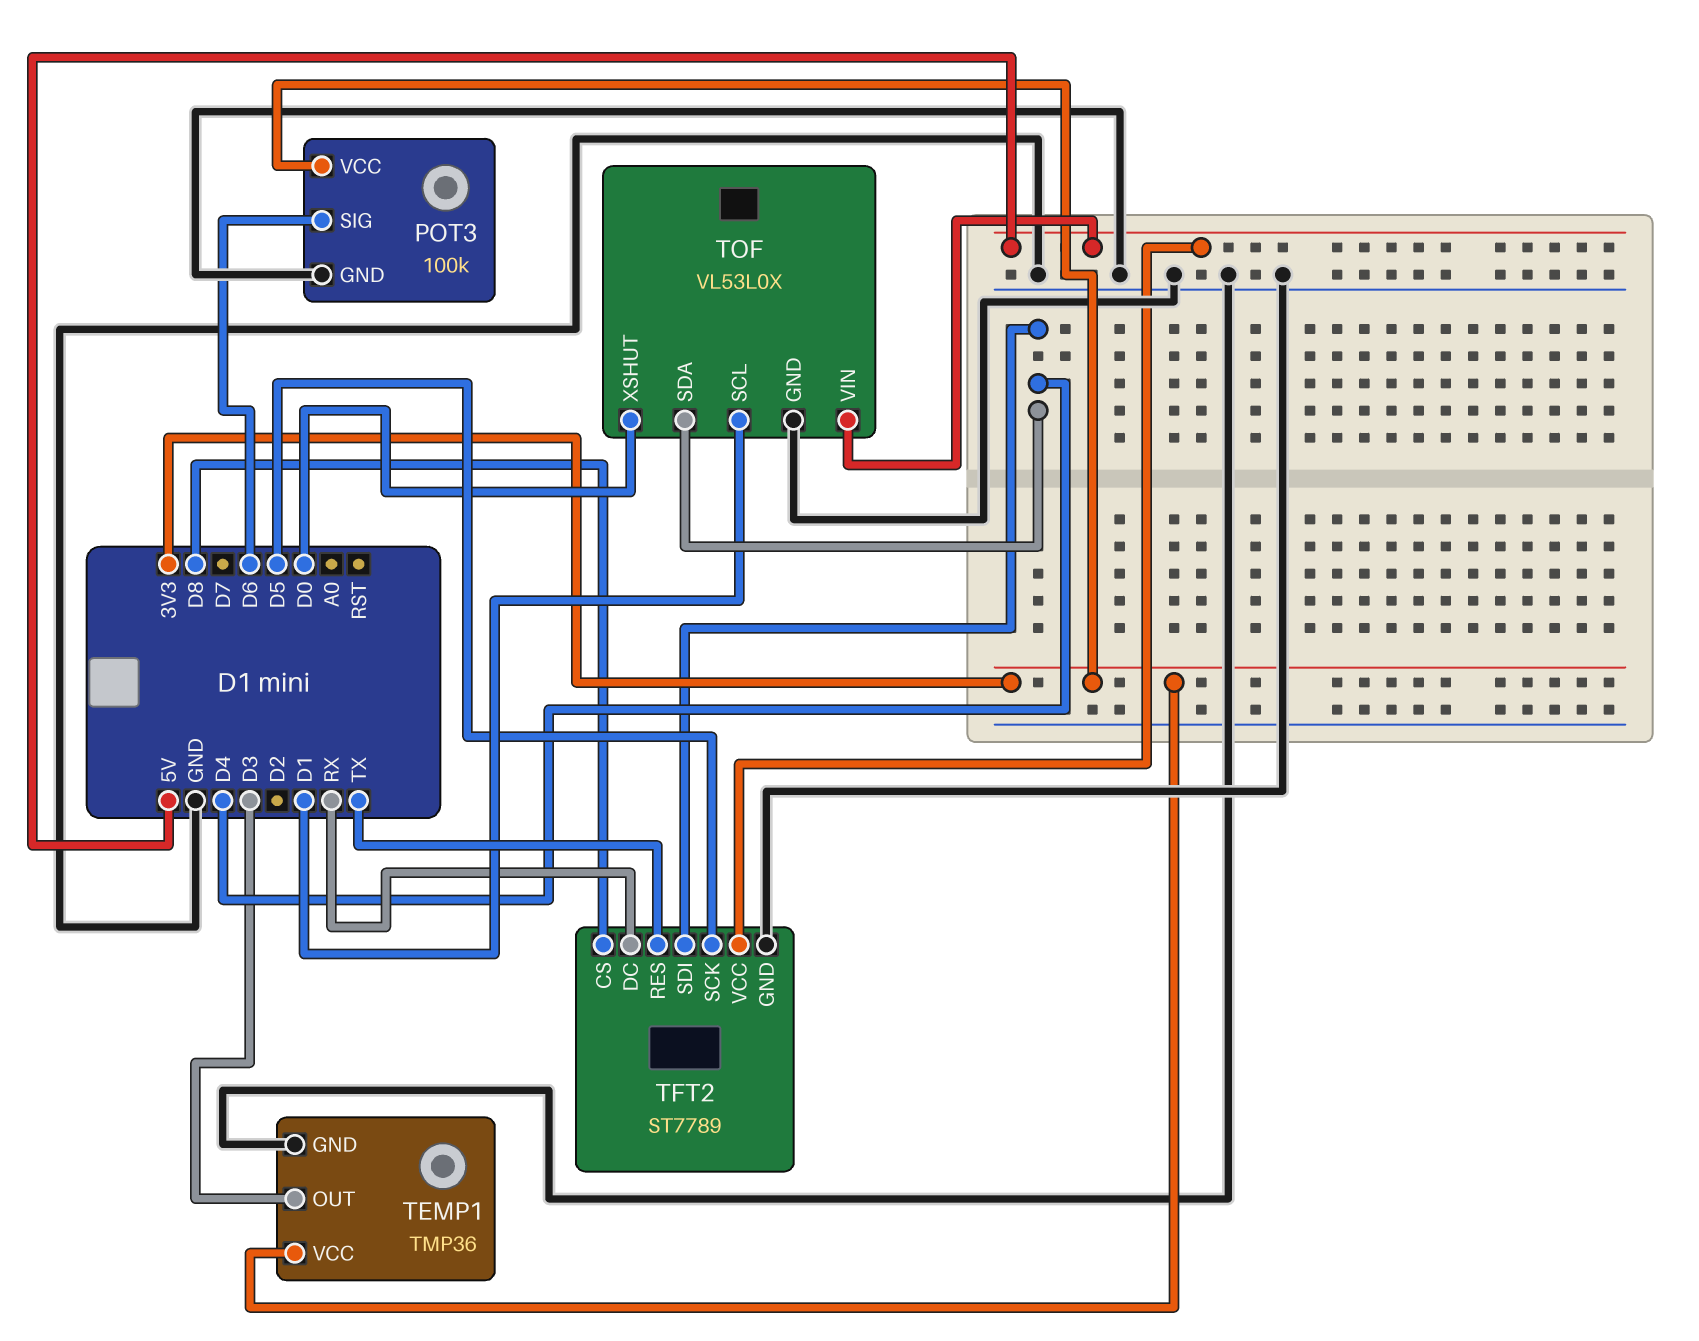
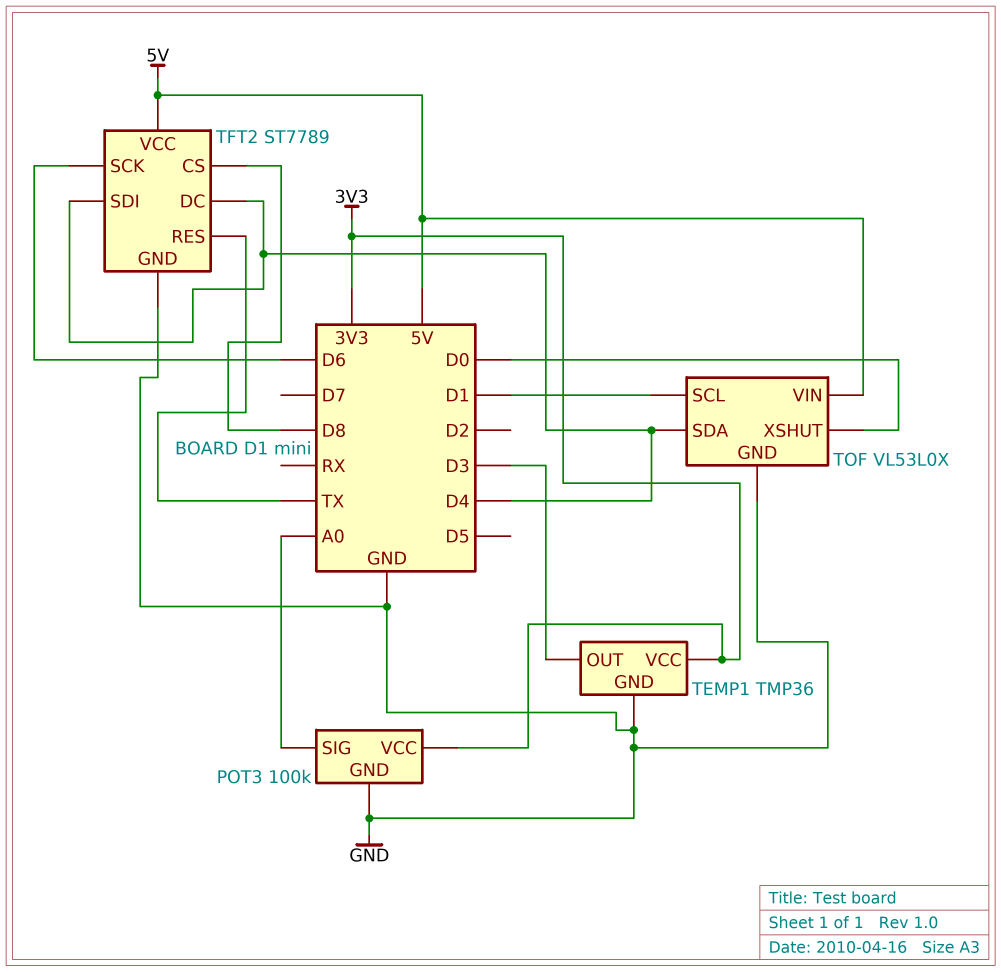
POT3 pin SIG: D6 -> A0
TFT2 pin DC: RX -> D4
TFT2 pin SCK: D5 -> D6

